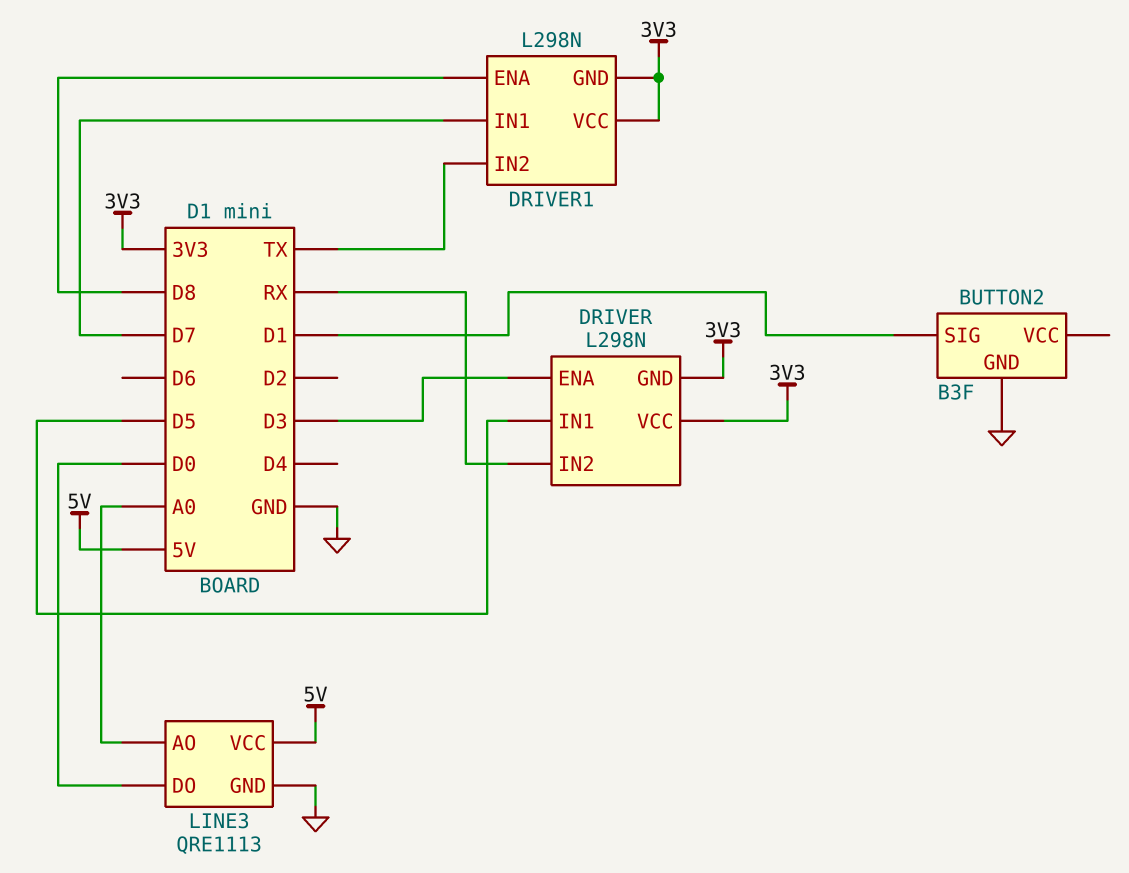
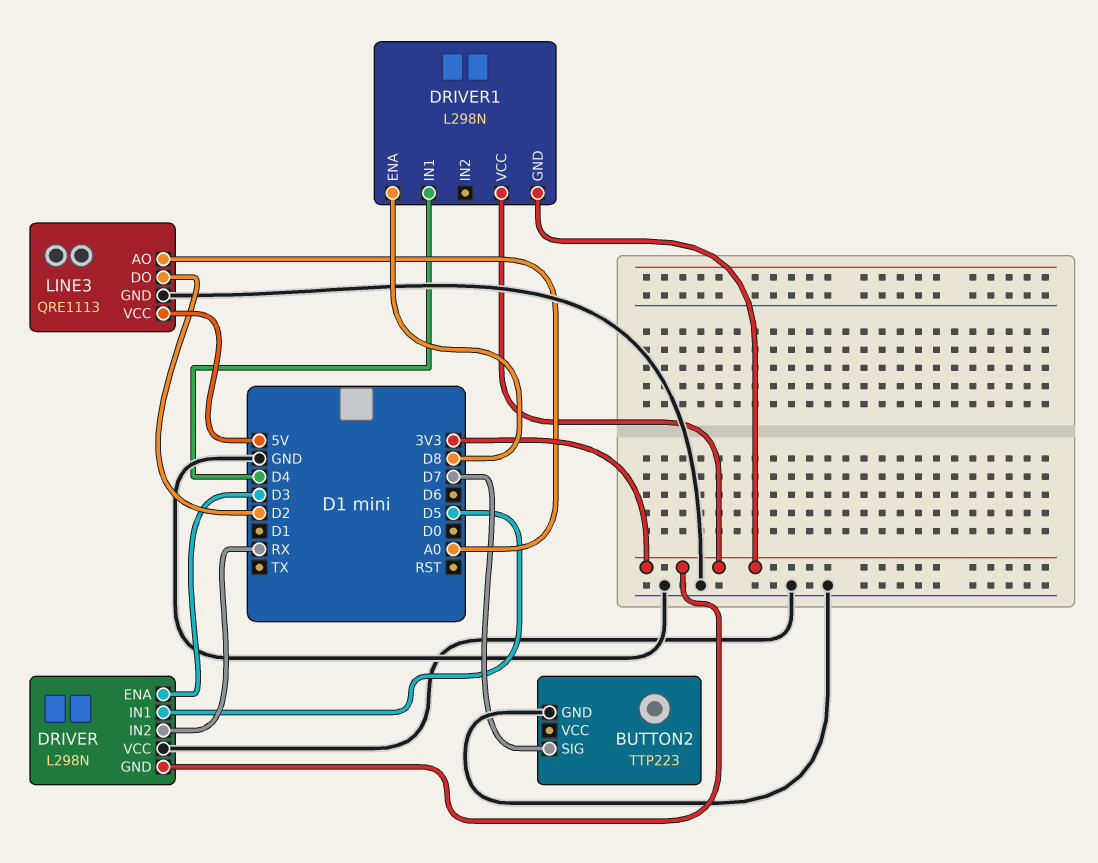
BUTTON2: B3F -> TTP223
BUTTON2 pin SIG: D1 -> D7
DRIVER pin VCC: 3V3 -> GND
DRIVER1 pin IN1: D7 -> D4
DRIVER1 pin IN2: TX -> none
LINE3 pin DO: D0 -> D2

